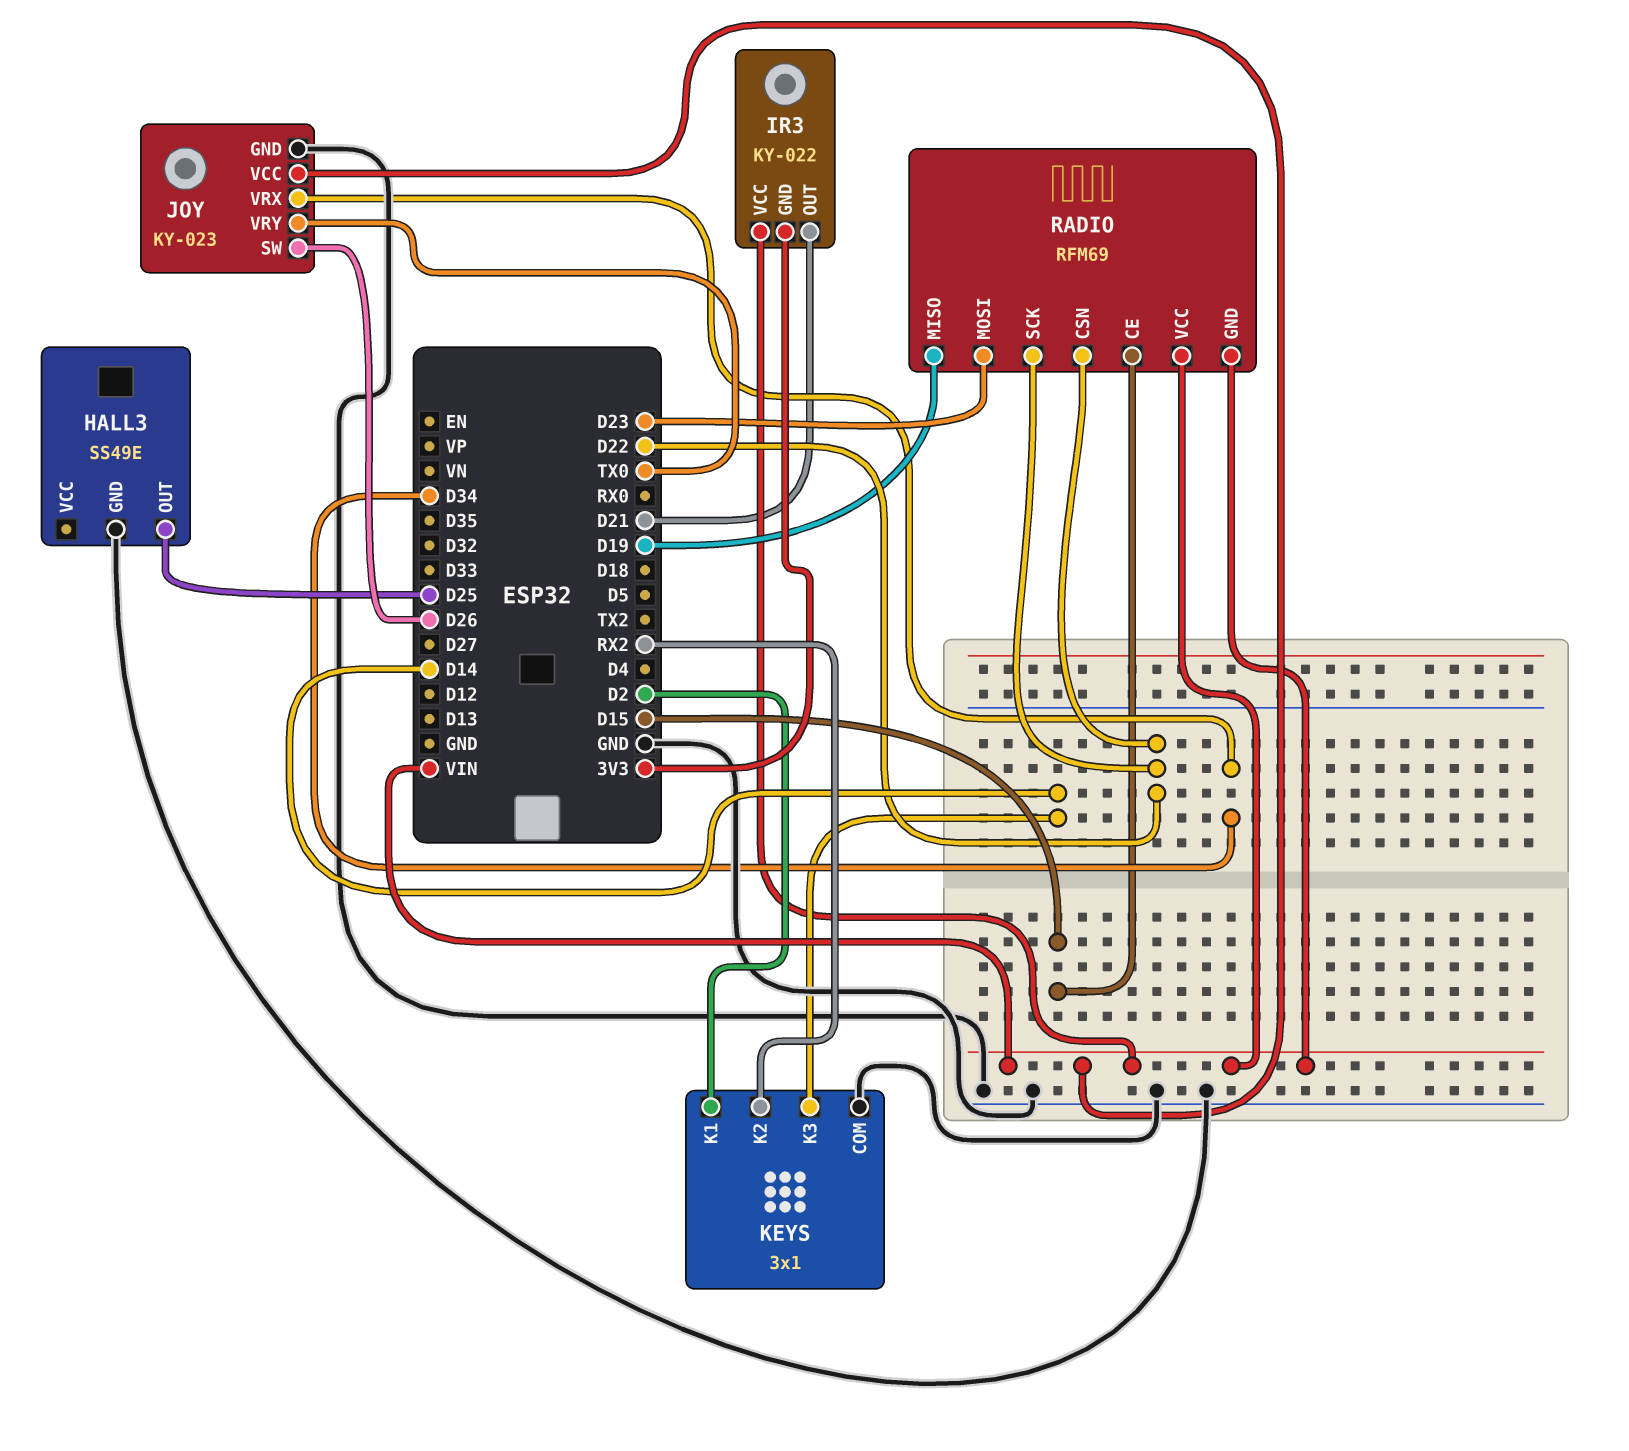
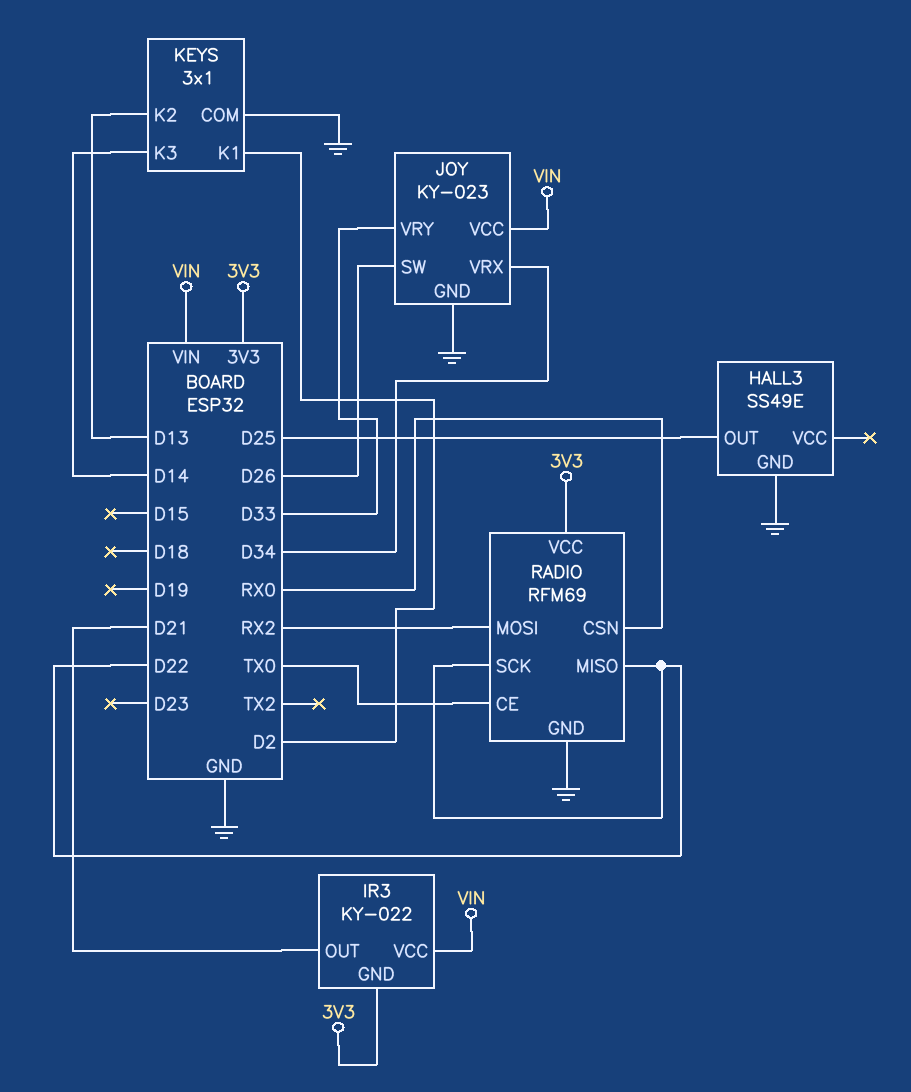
JOY pin VRY: TX0 -> D33
KEYS pin K2: RX2 -> D13
RADIO pin CE: D15 -> TX0
RADIO pin CSN: D22 -> RX0
RADIO pin GND: VIN -> GND
RADIO pin MISO: D19 -> D22
RADIO pin MOSI: D23 -> RX2
RADIO pin VCC: VIN -> 3V3

